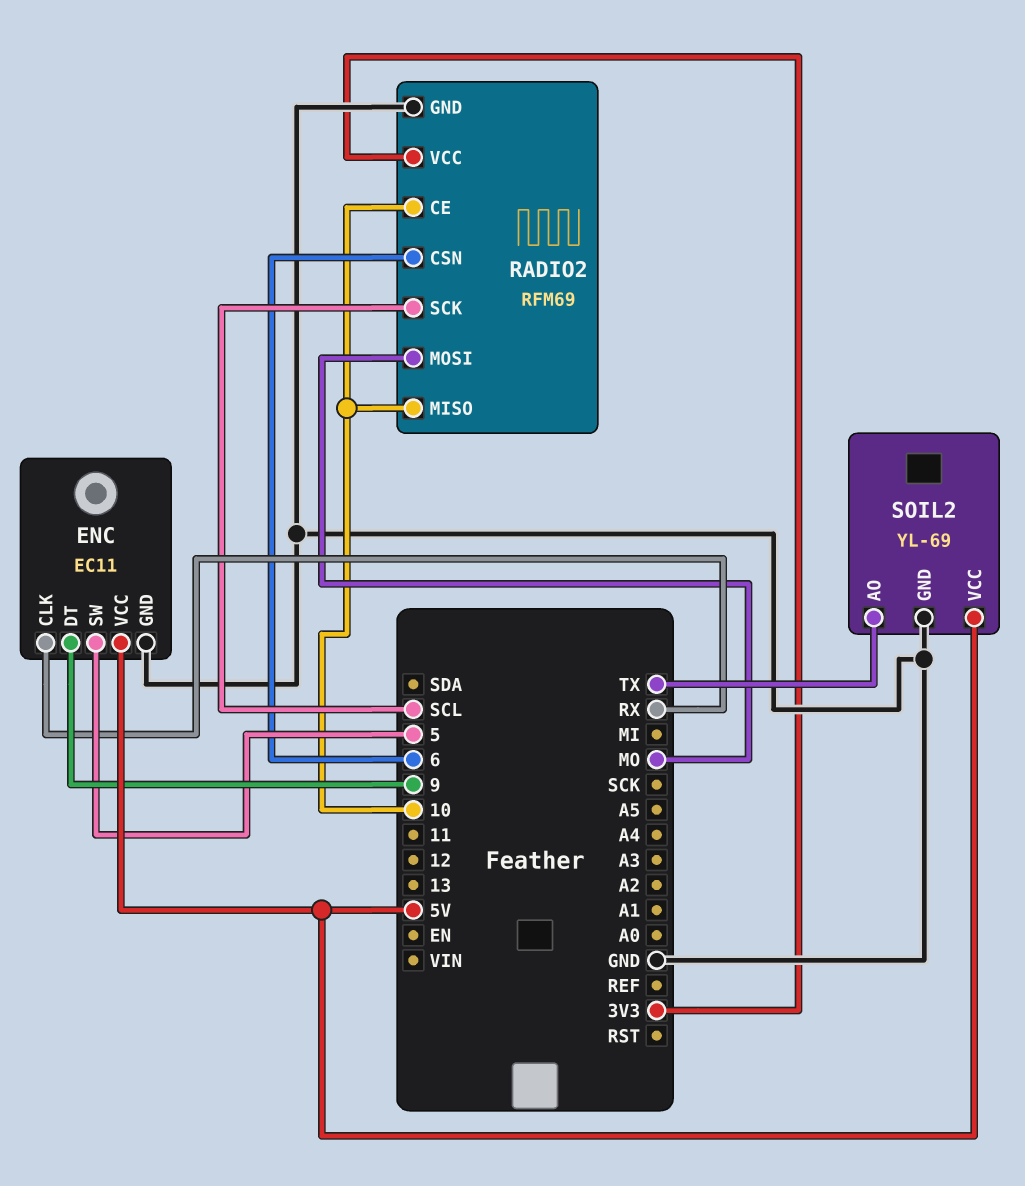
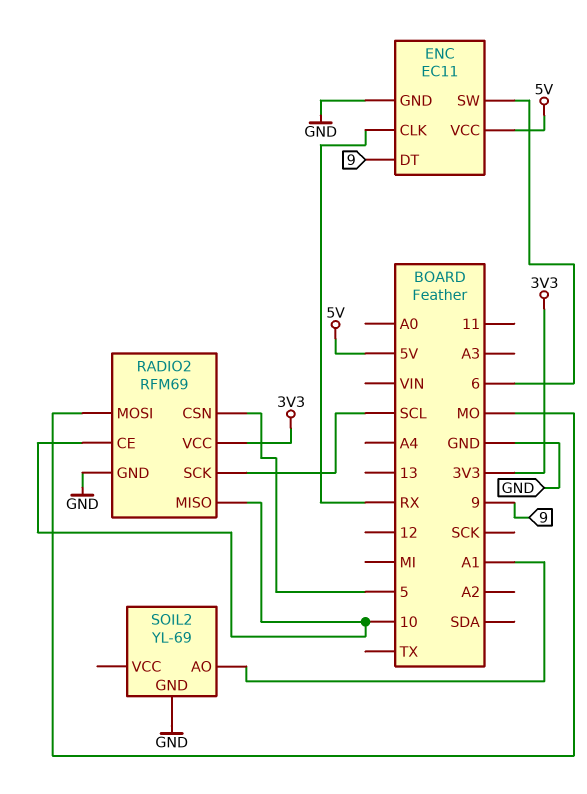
ENC pin SW: 5 -> 6
RADIO2 pin CSN: 6 -> 5
SOIL2 pin AO: TX -> A1
SOIL2 pin VCC: 5V -> none

